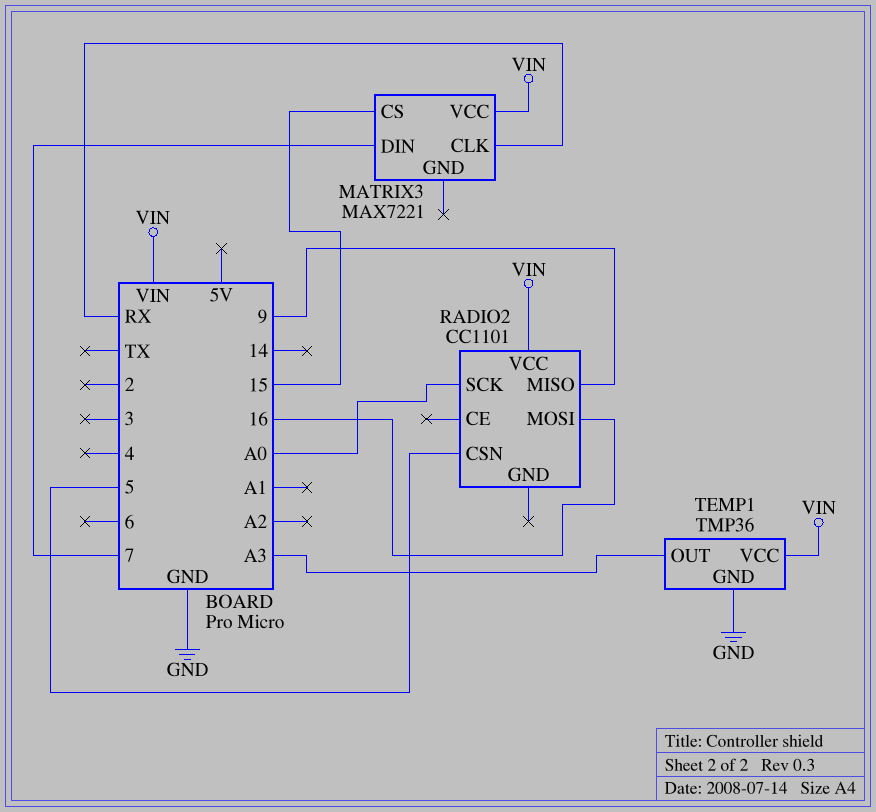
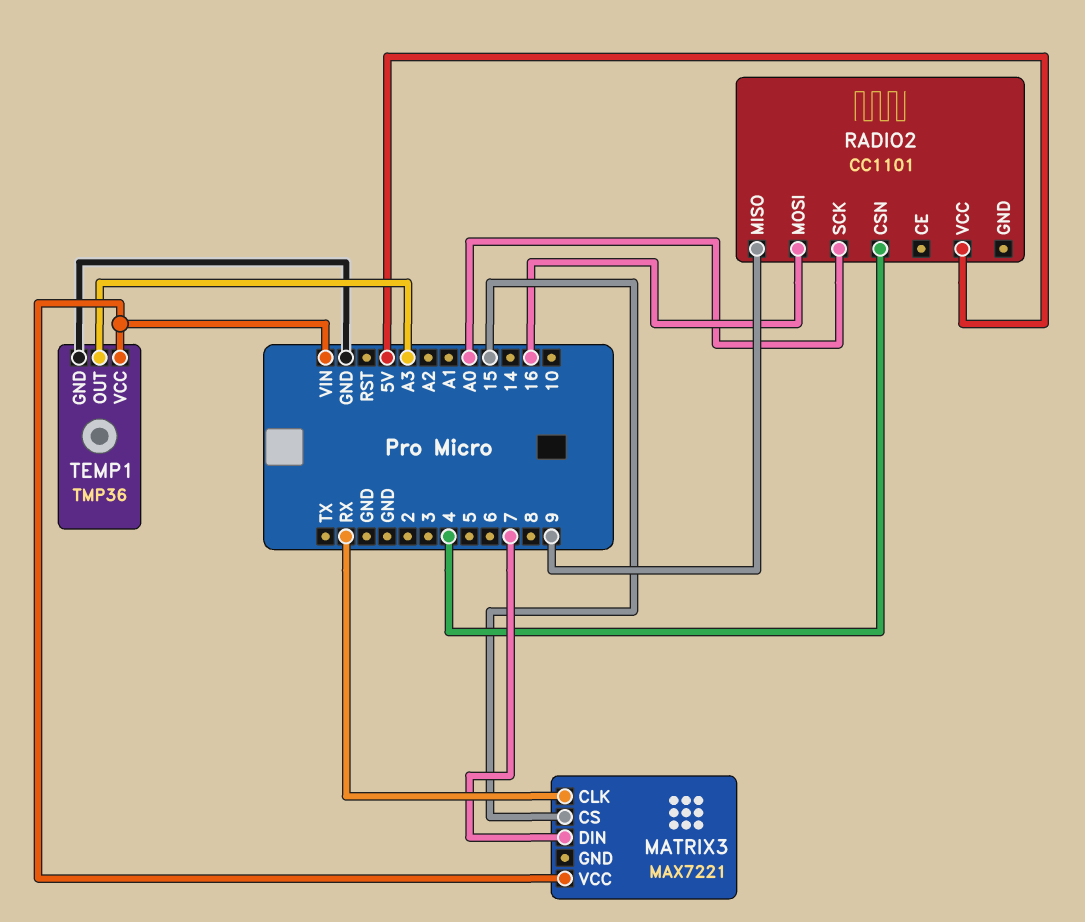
RADIO2 pin CSN: 5 -> 4
RADIO2 pin VCC: VIN -> 5V

